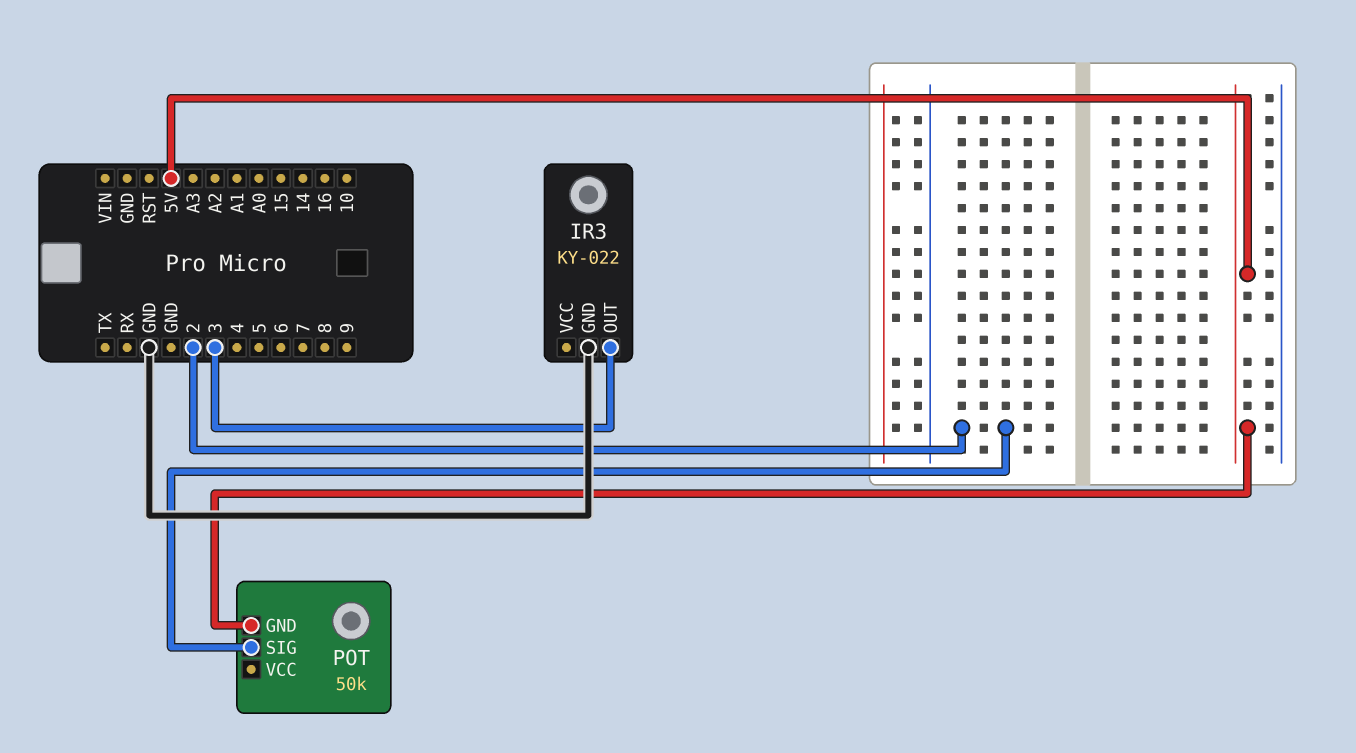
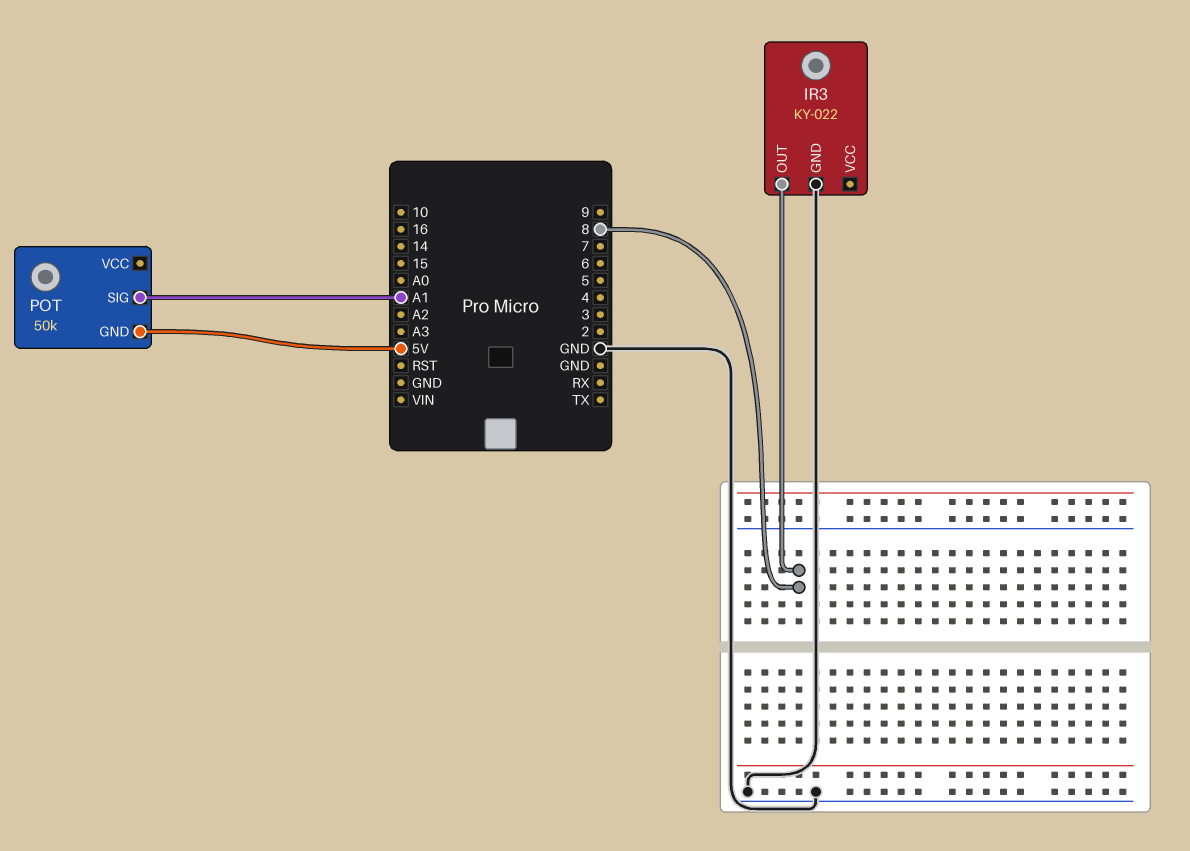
IR3 pin OUT: 3 -> 8
POT pin SIG: 2 -> A1

